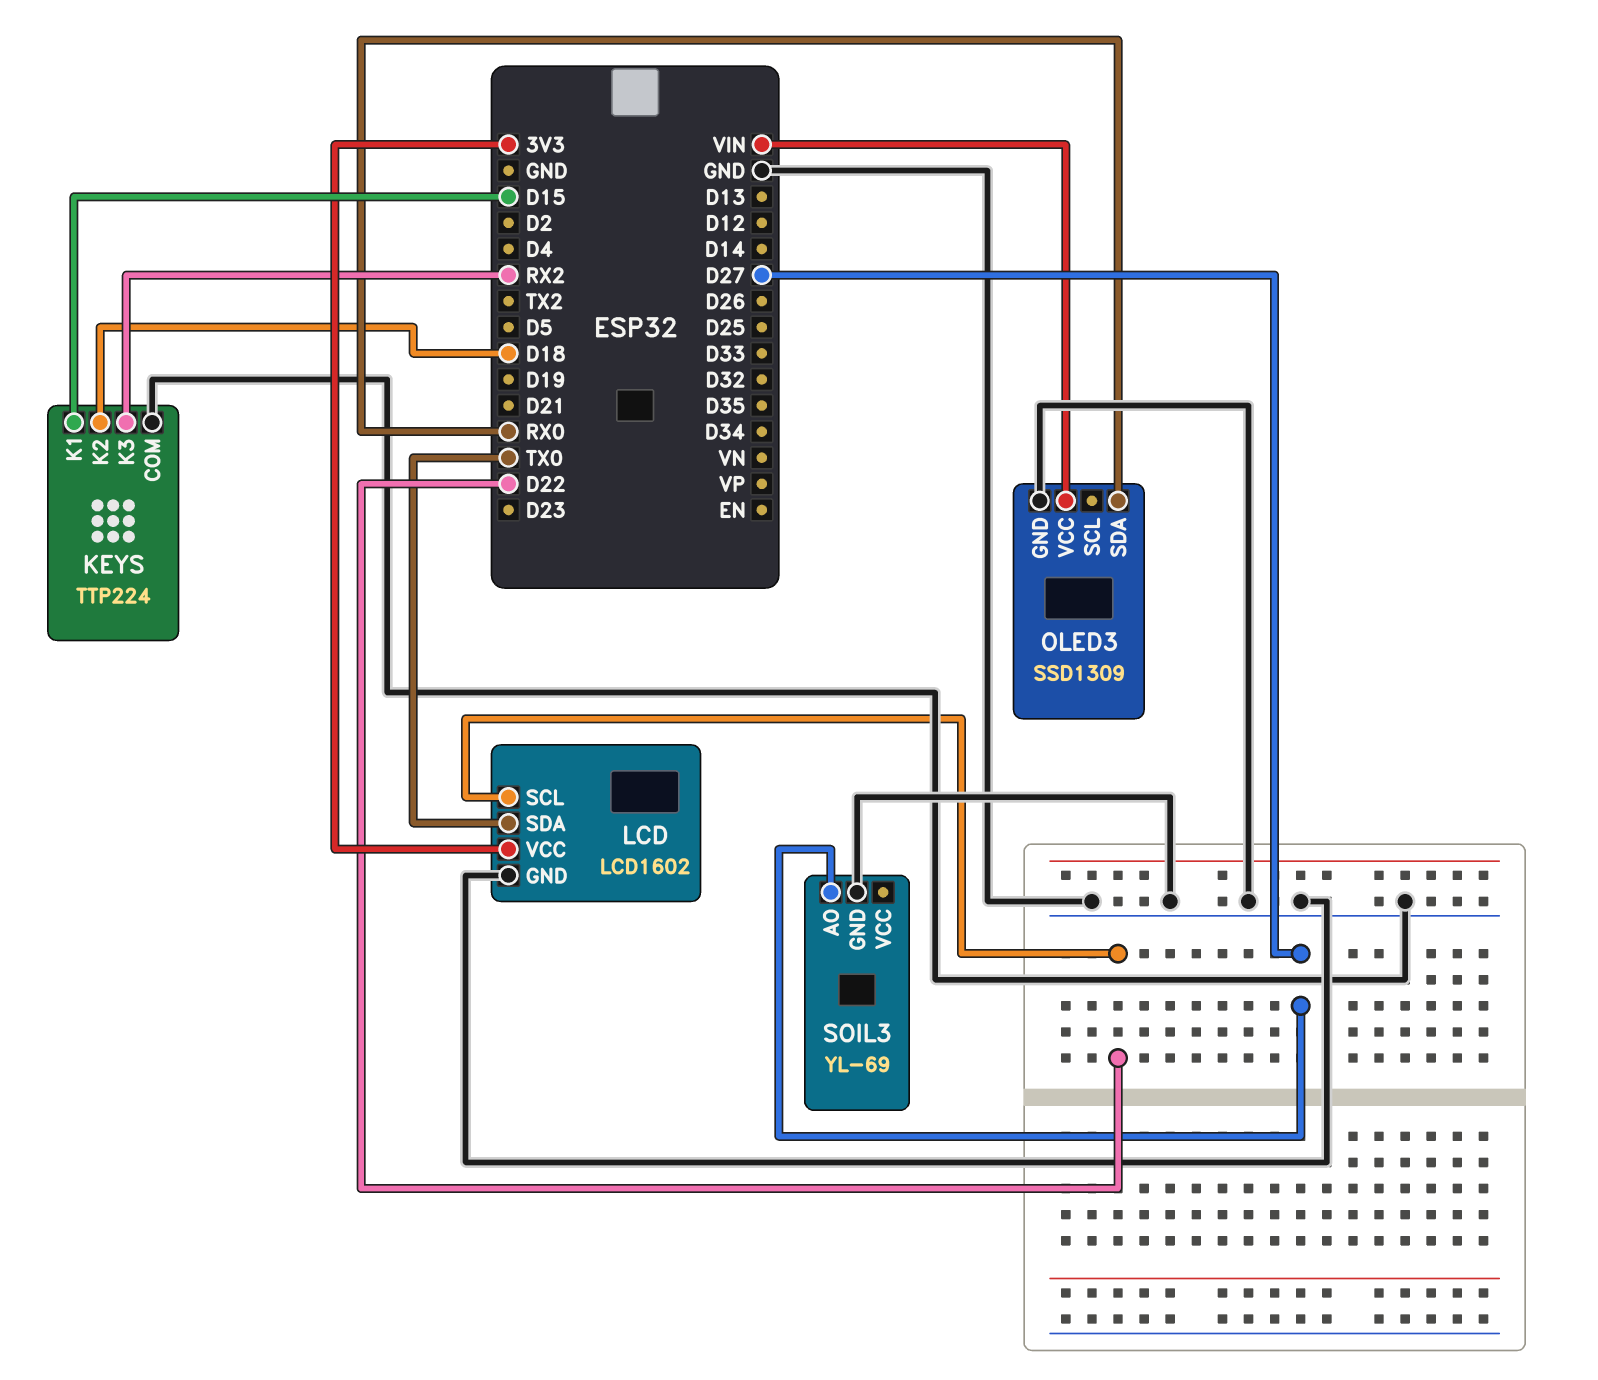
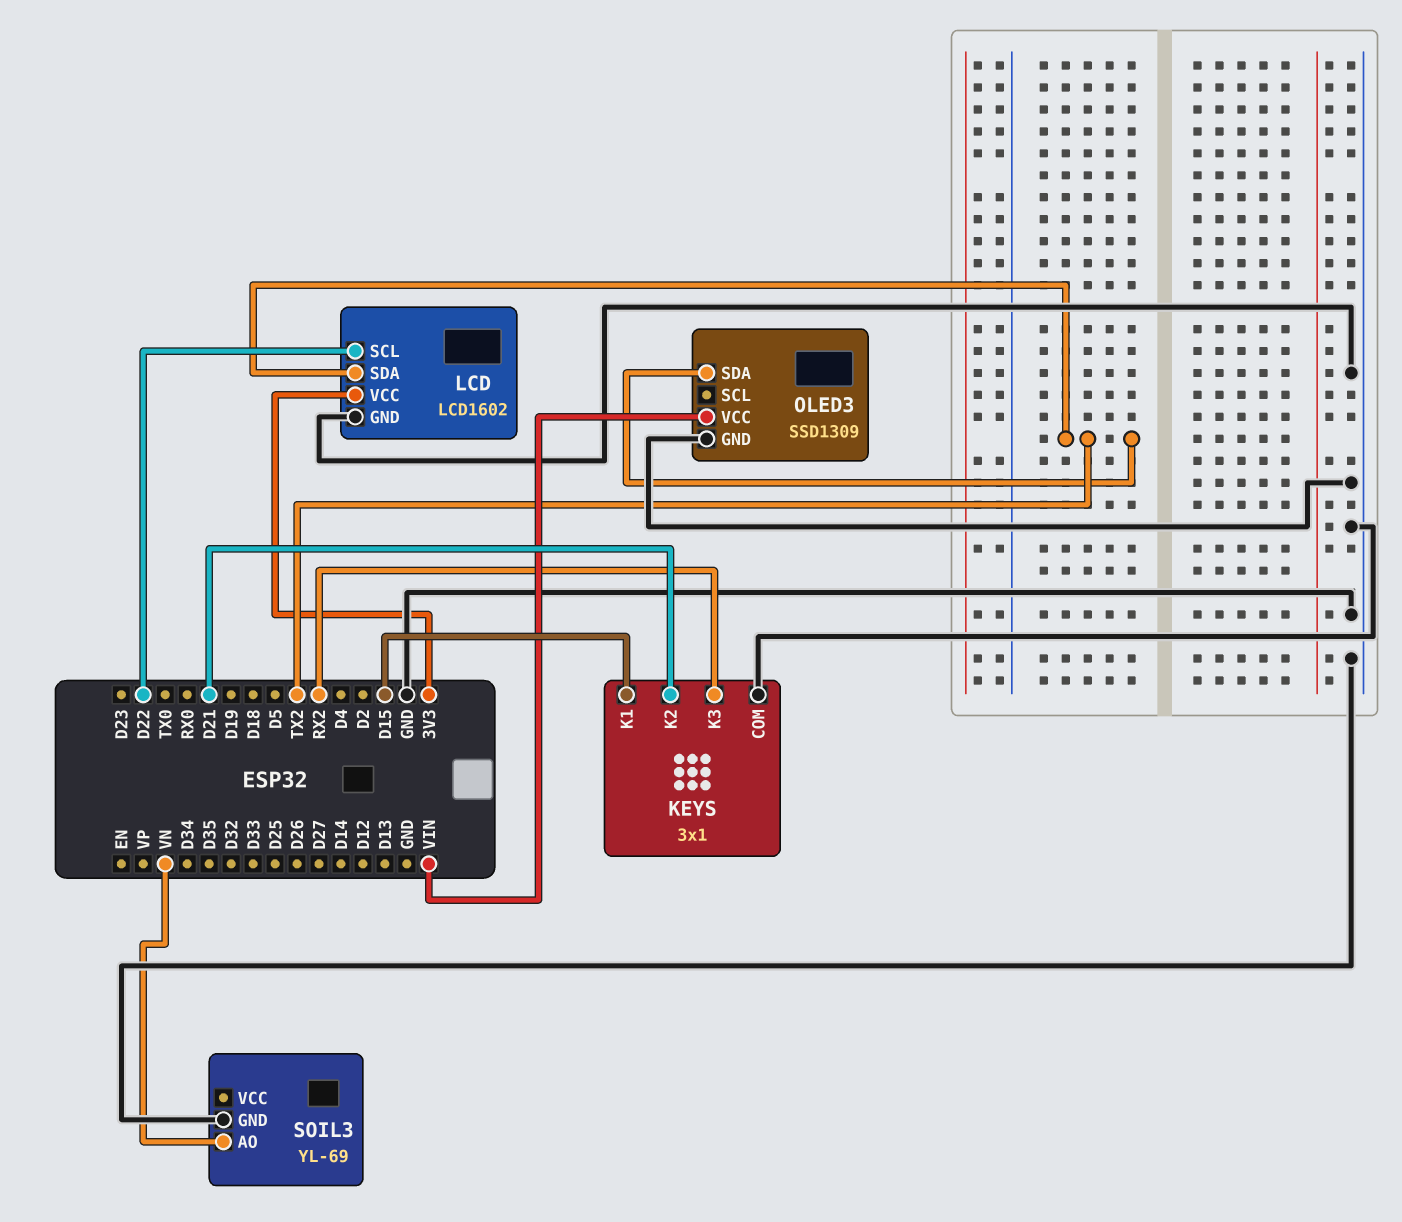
KEYS: TTP224 -> 3x1
KEYS pin K2: D18 -> D21
LCD pin SDA: TX0 -> TX2
OLED3 pin SDA: RX0 -> TX2
SOIL3 pin AO: D27 -> VN

